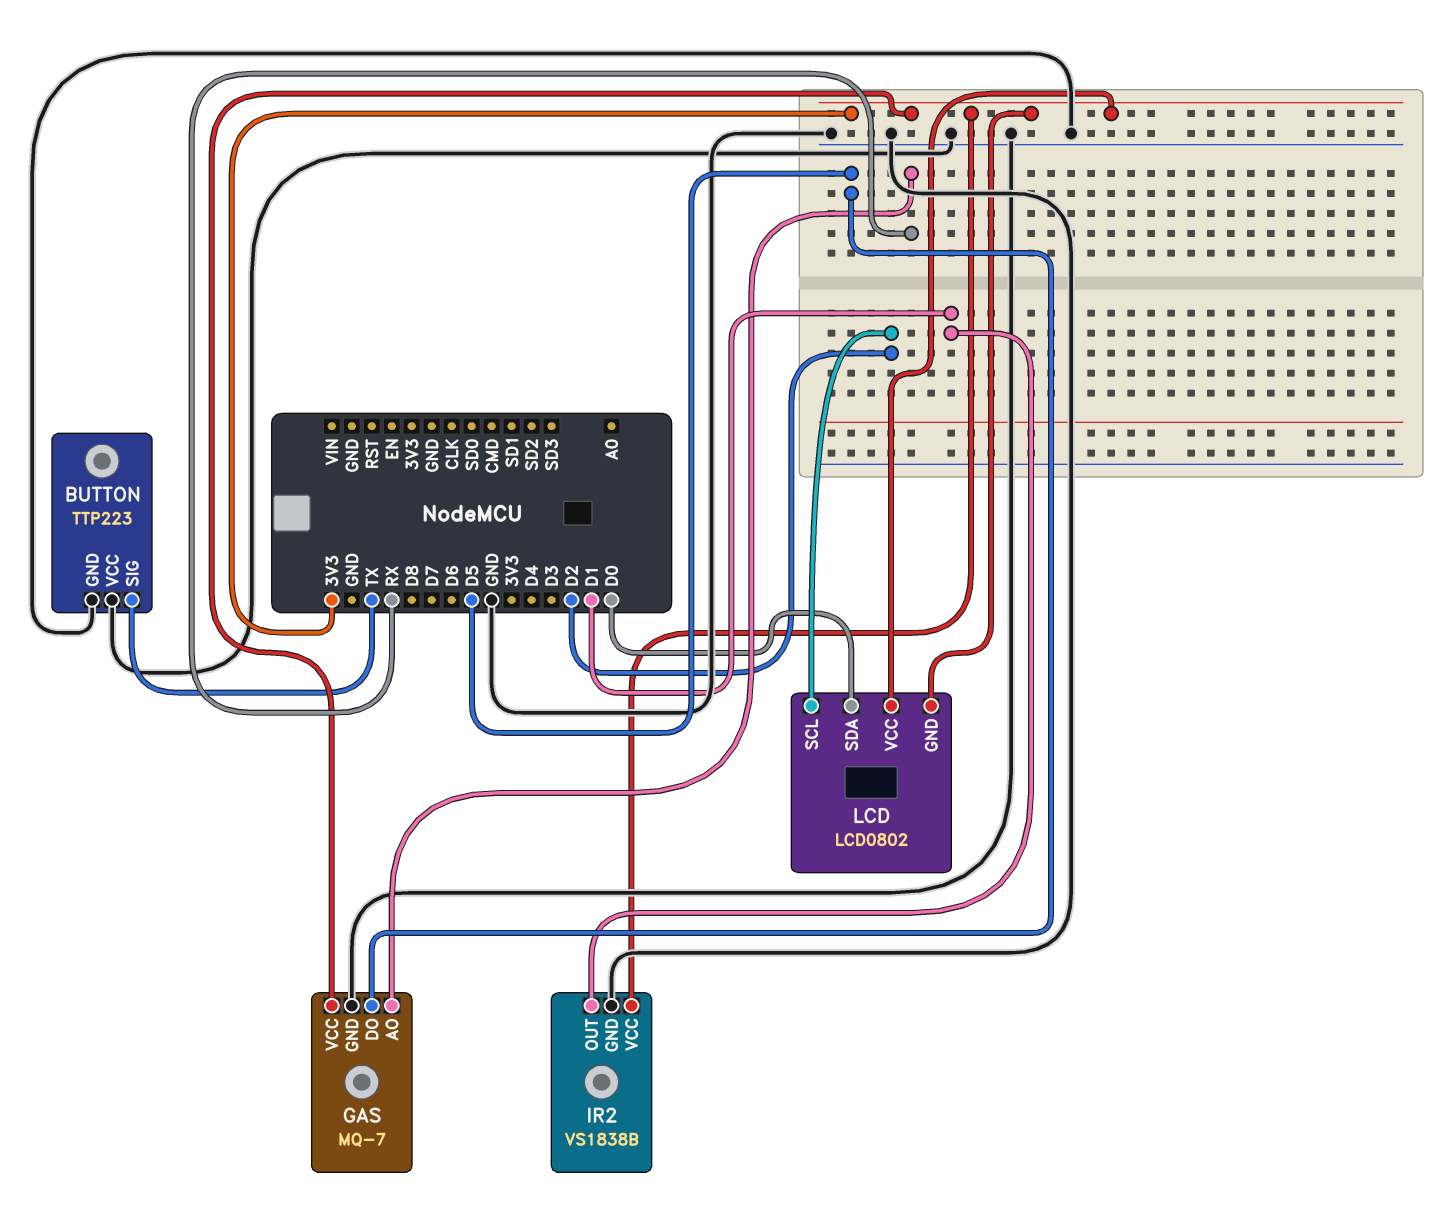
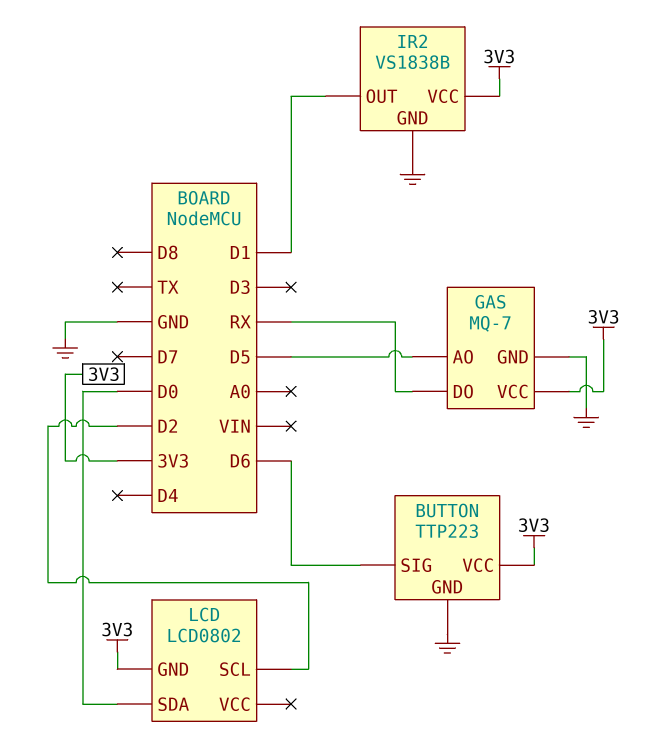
BUTTON pin SIG: TX -> D6
BUTTON pin VCC: GND -> 3V3
GAS pin AO: RX -> D5
GAS pin DO: D5 -> RX
LCD pin VCC: 3V3 -> none

